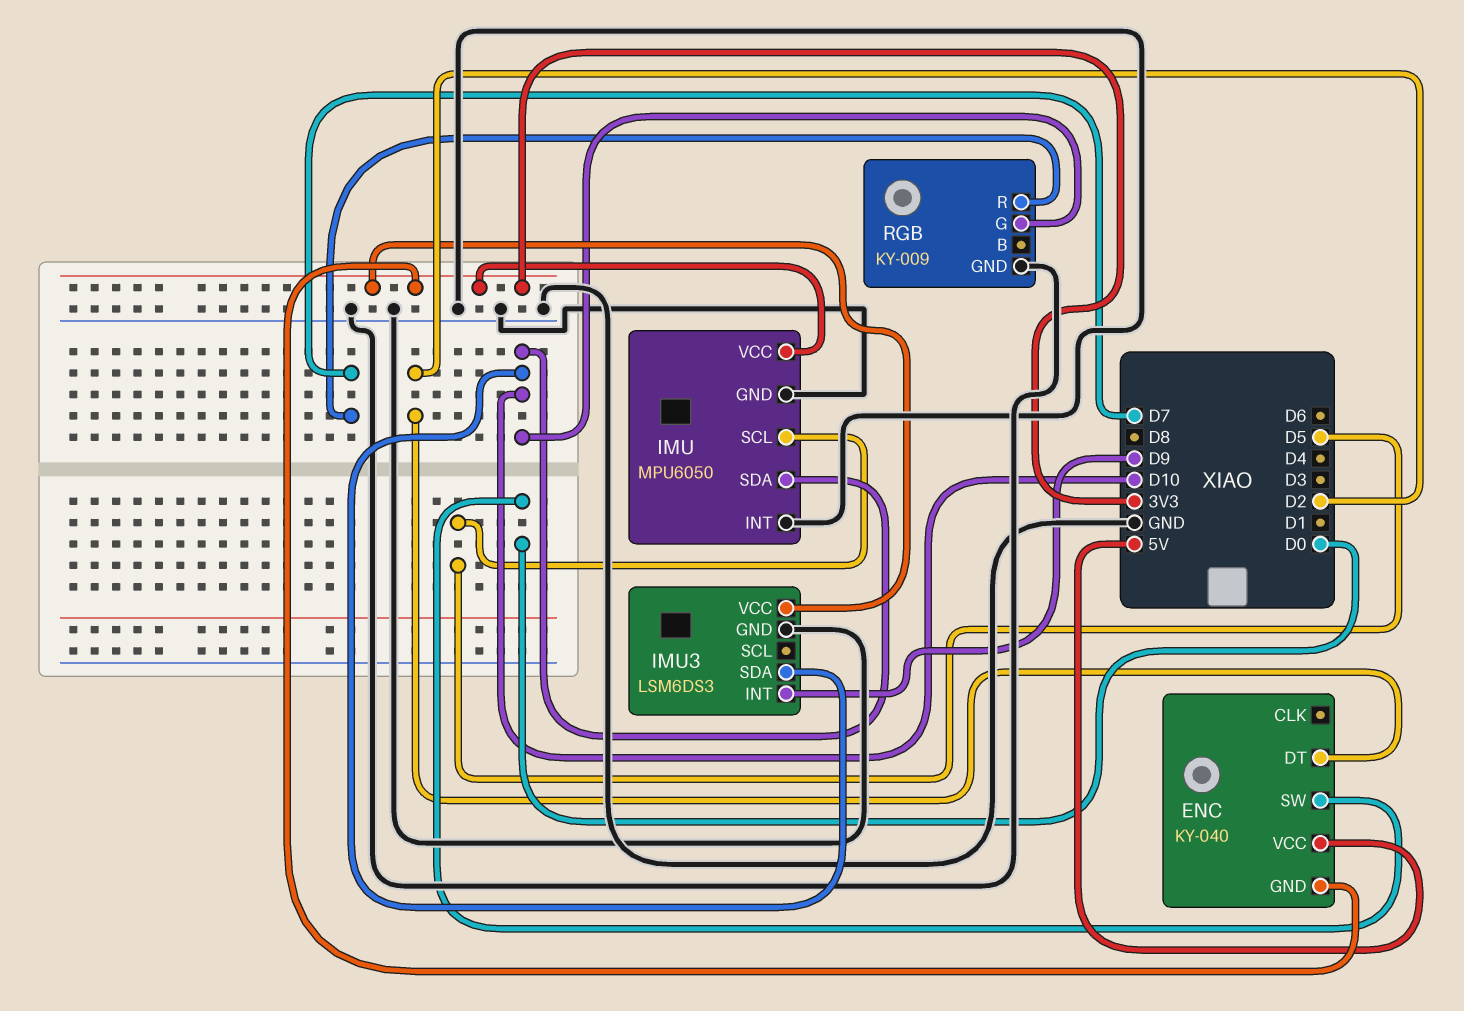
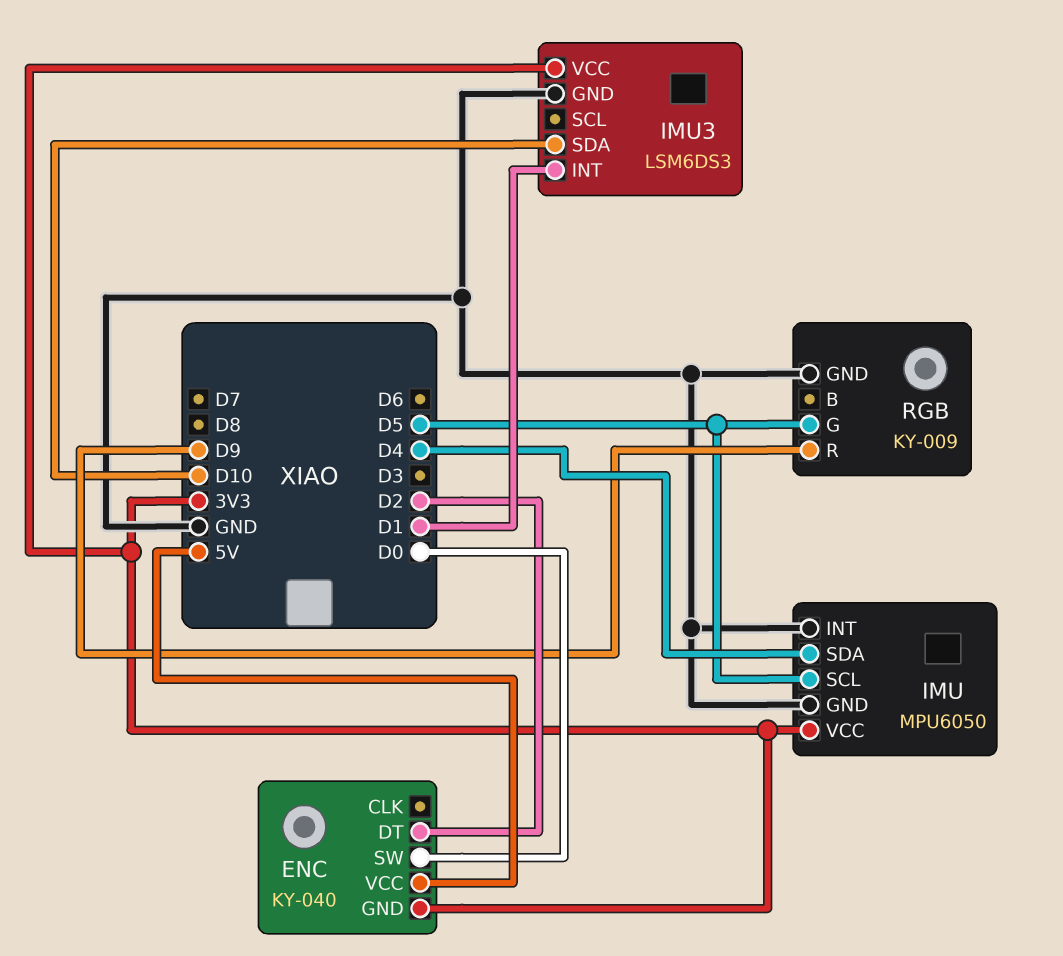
IMU pin SDA: D10 -> D4
IMU3 pin INT: D9 -> D1
RGB pin G: D10 -> D5
RGB pin R: D7 -> D9

